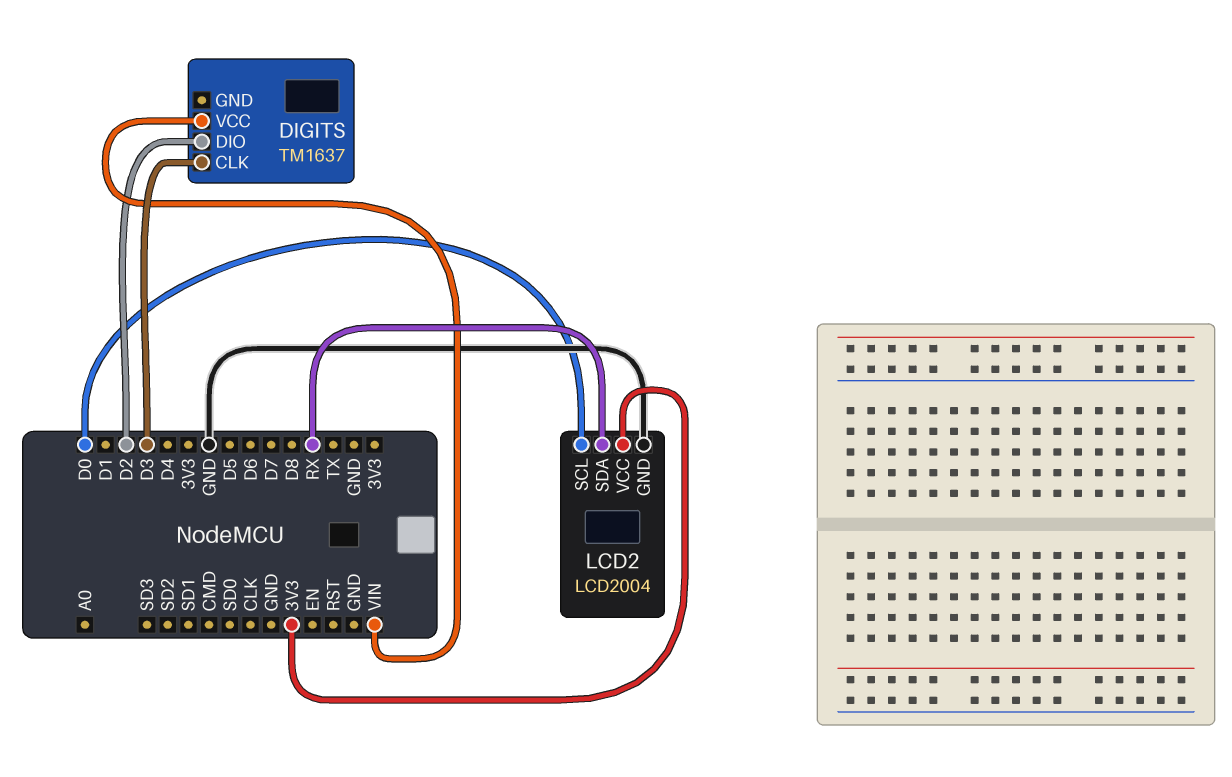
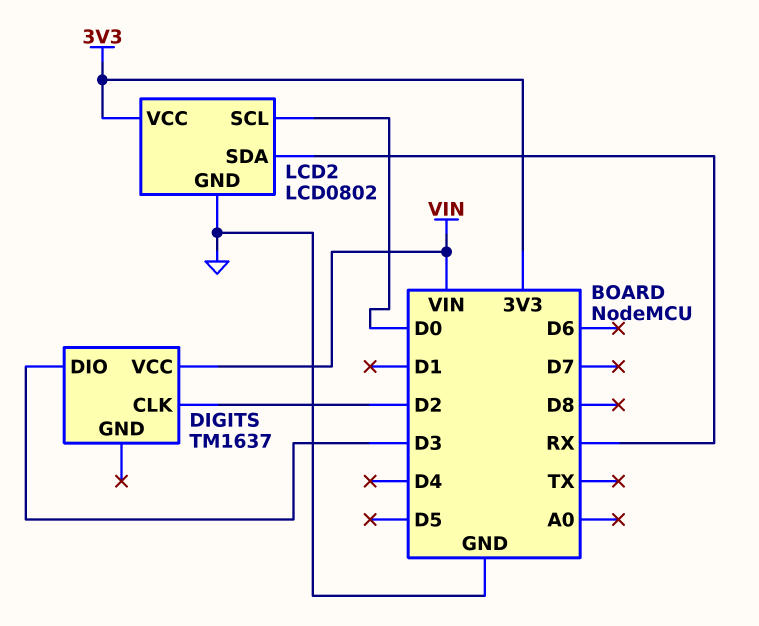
DIGITS pin CLK: D3 -> D2
DIGITS pin DIO: D2 -> D3
LCD2: LCD2004 -> LCD0802

